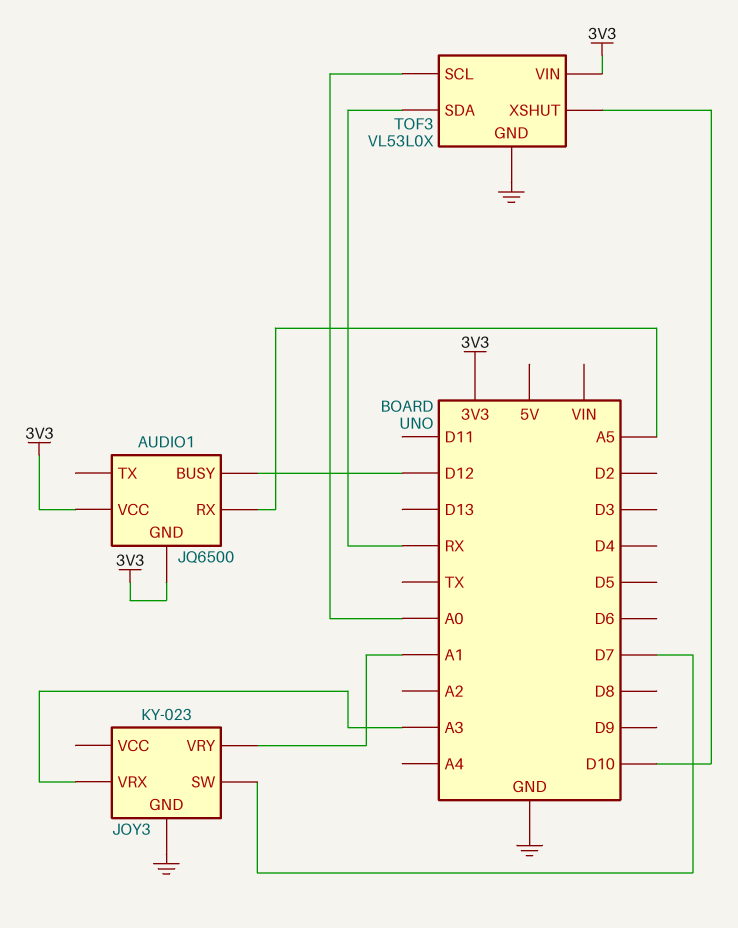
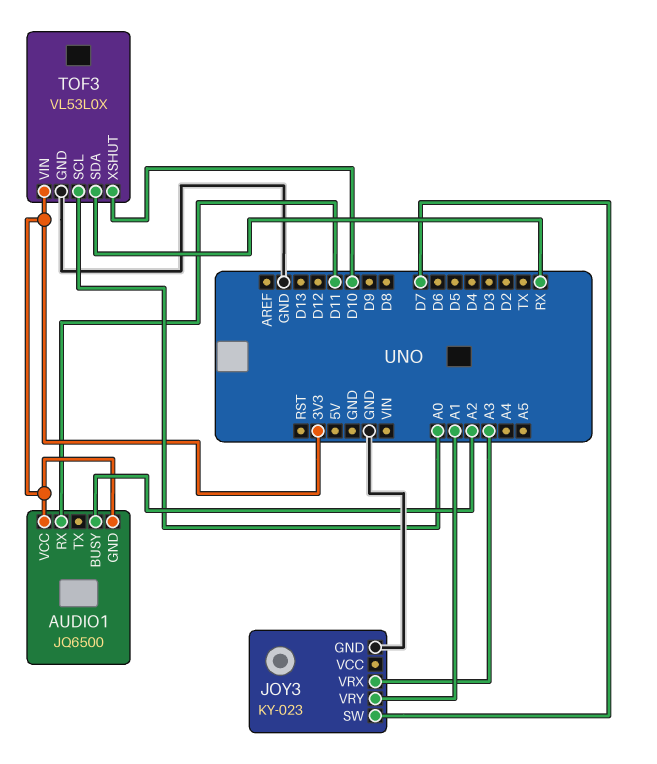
AUDIO1 pin BUSY: D12 -> A2
AUDIO1 pin RX: A5 -> D11

